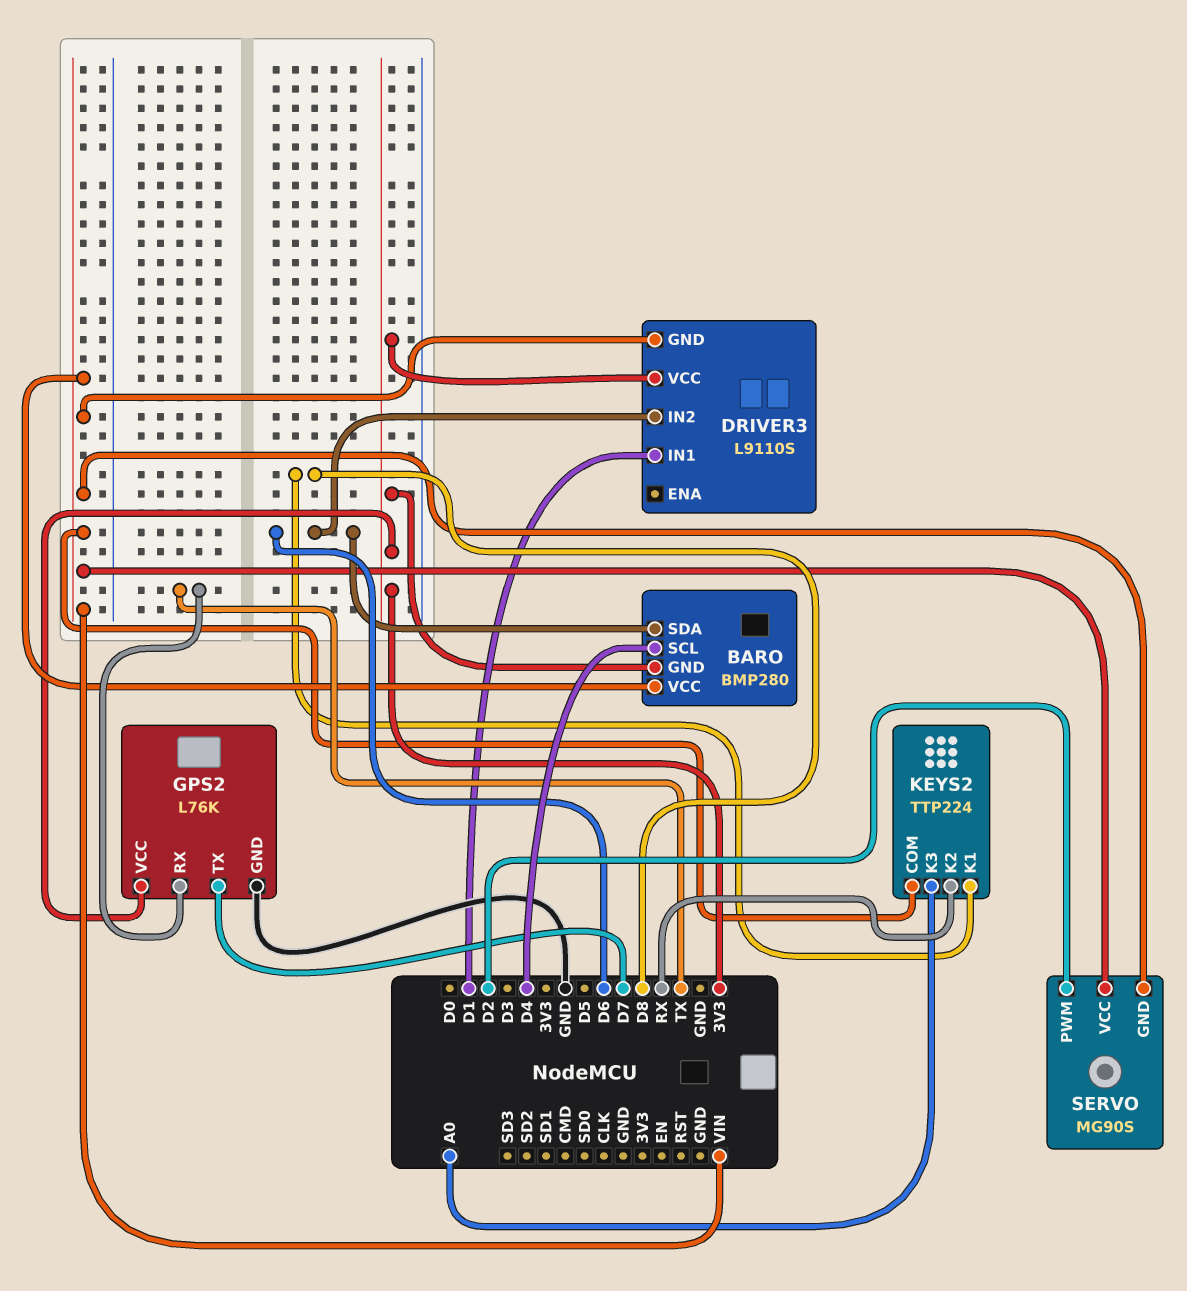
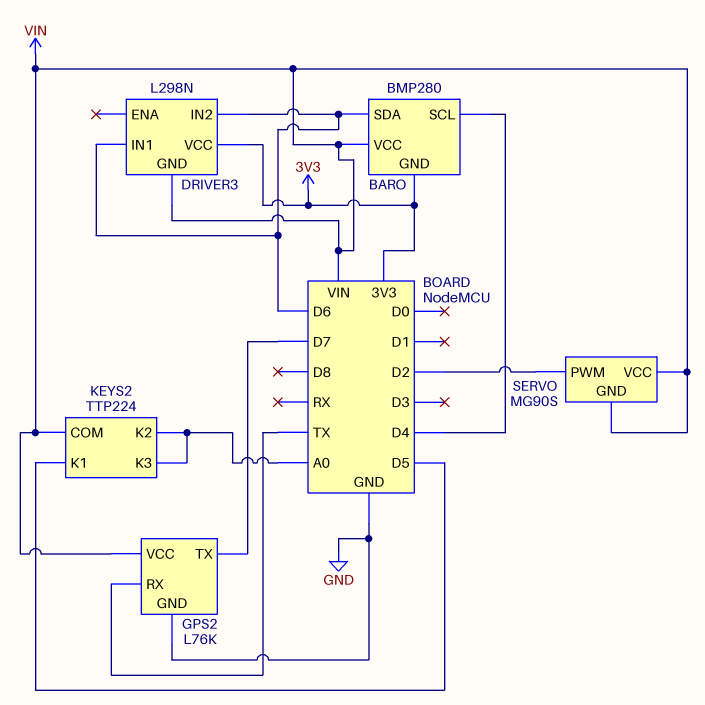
DRIVER3: L9110S -> L298N
DRIVER3 pin IN1: D1 -> D6
GPS2 pin VCC: 3V3 -> VIN
KEYS2 pin K1: D8 -> D5
KEYS2 pin K2: RX -> A0

